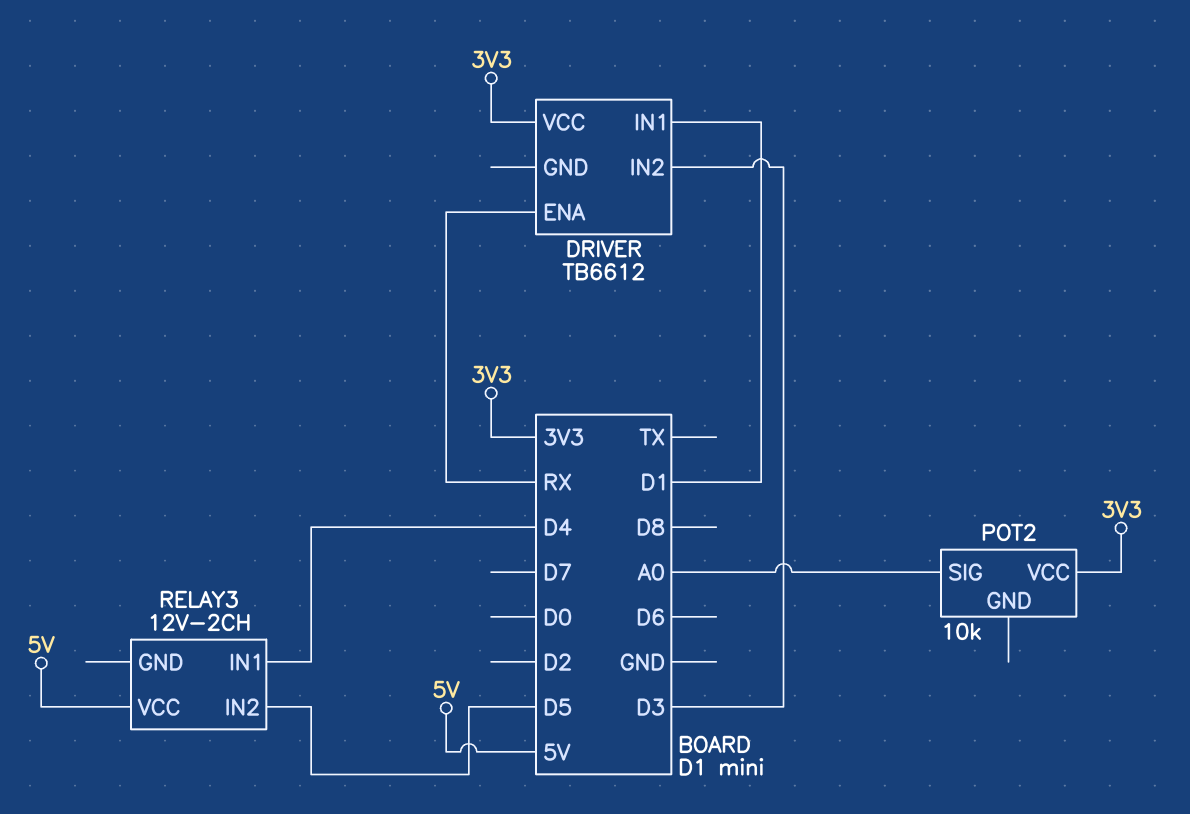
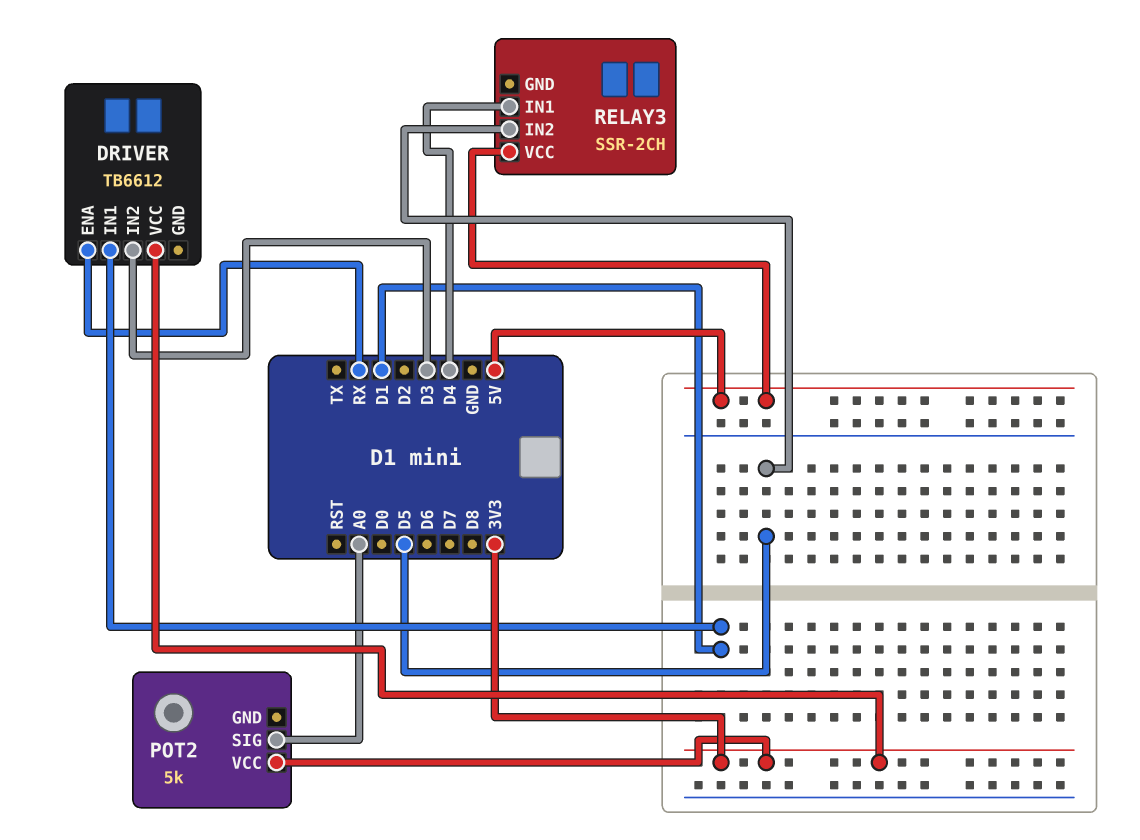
POT2: 10k -> 5k
RELAY3: 12V-2CH -> SSR-2CH

